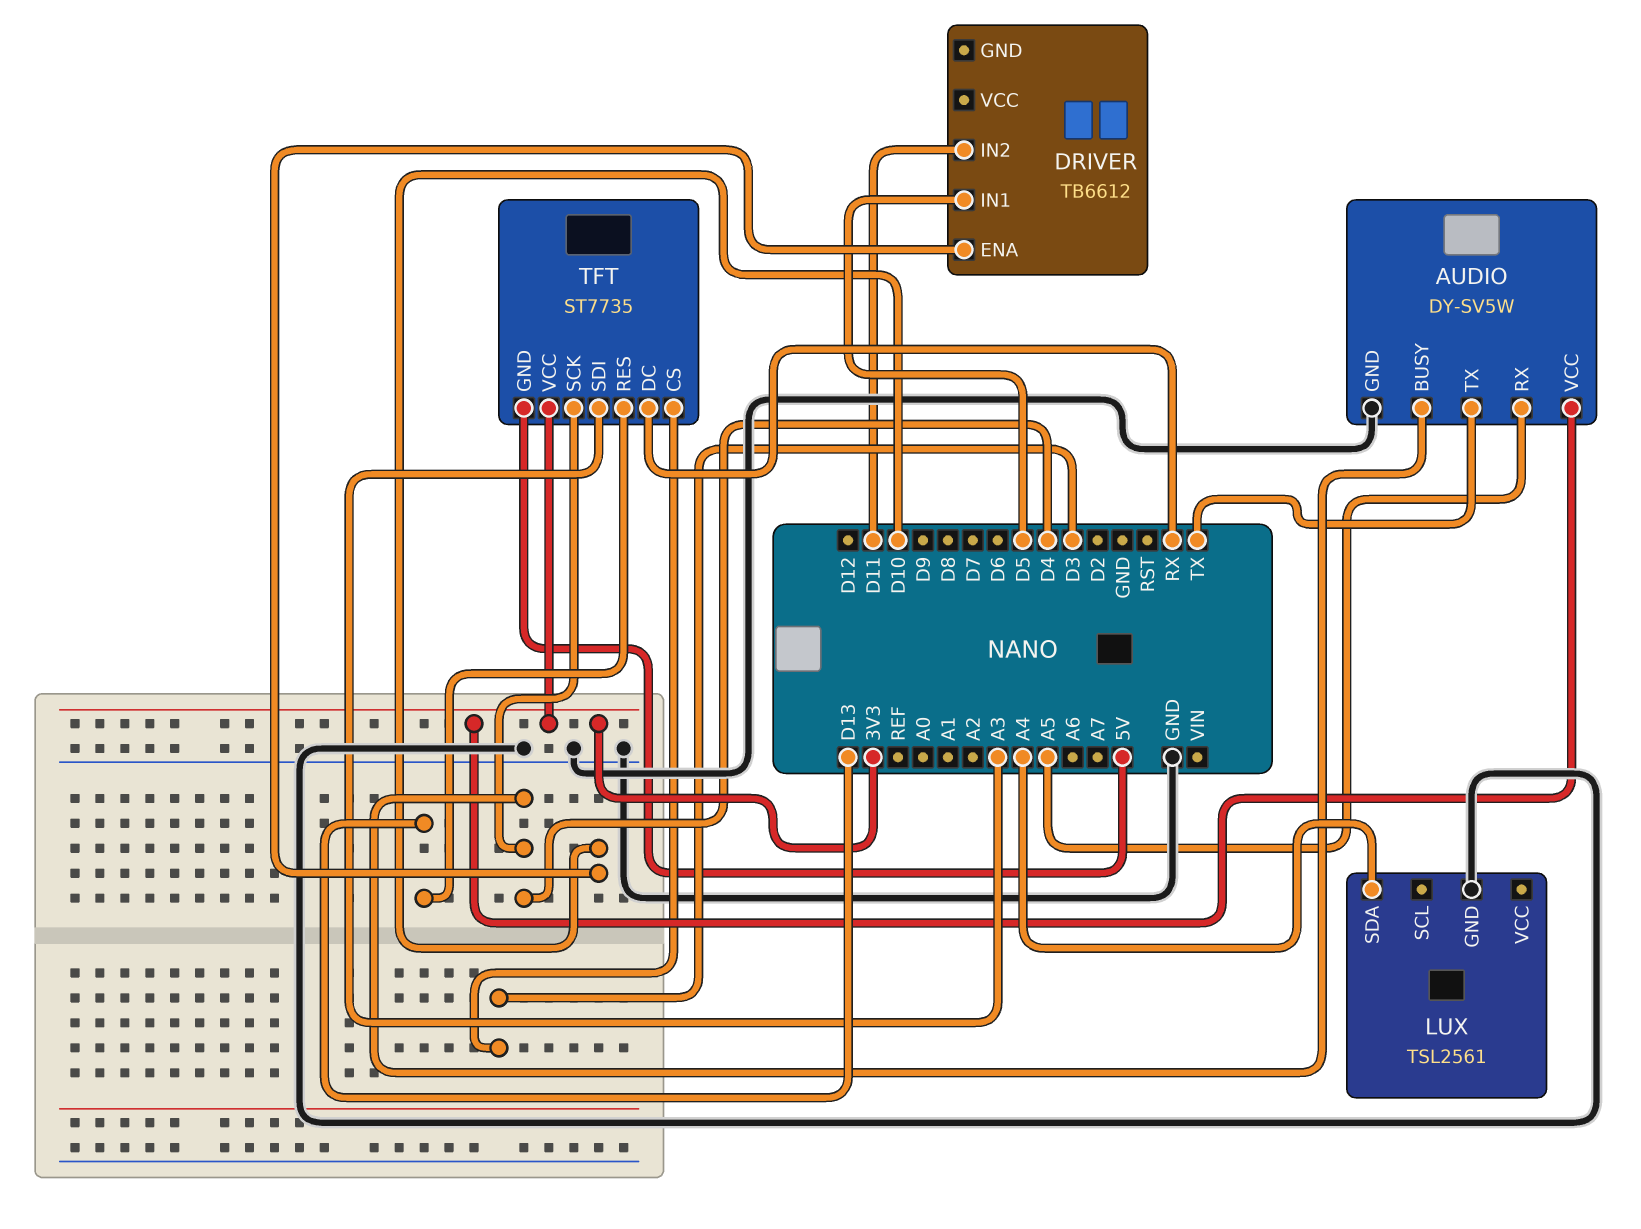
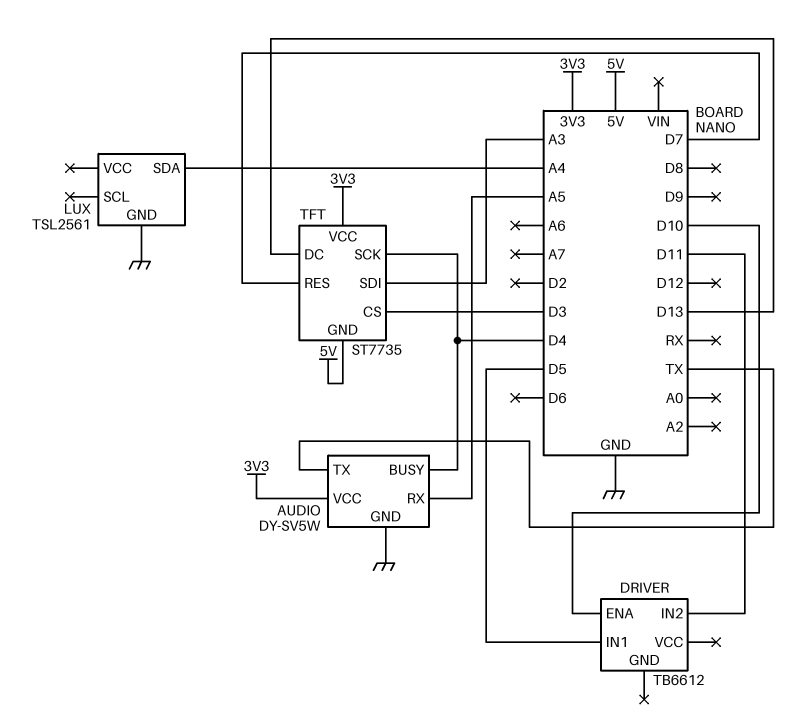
TFT pin DC: RX -> D13
TFT pin RES: D13 -> D7

